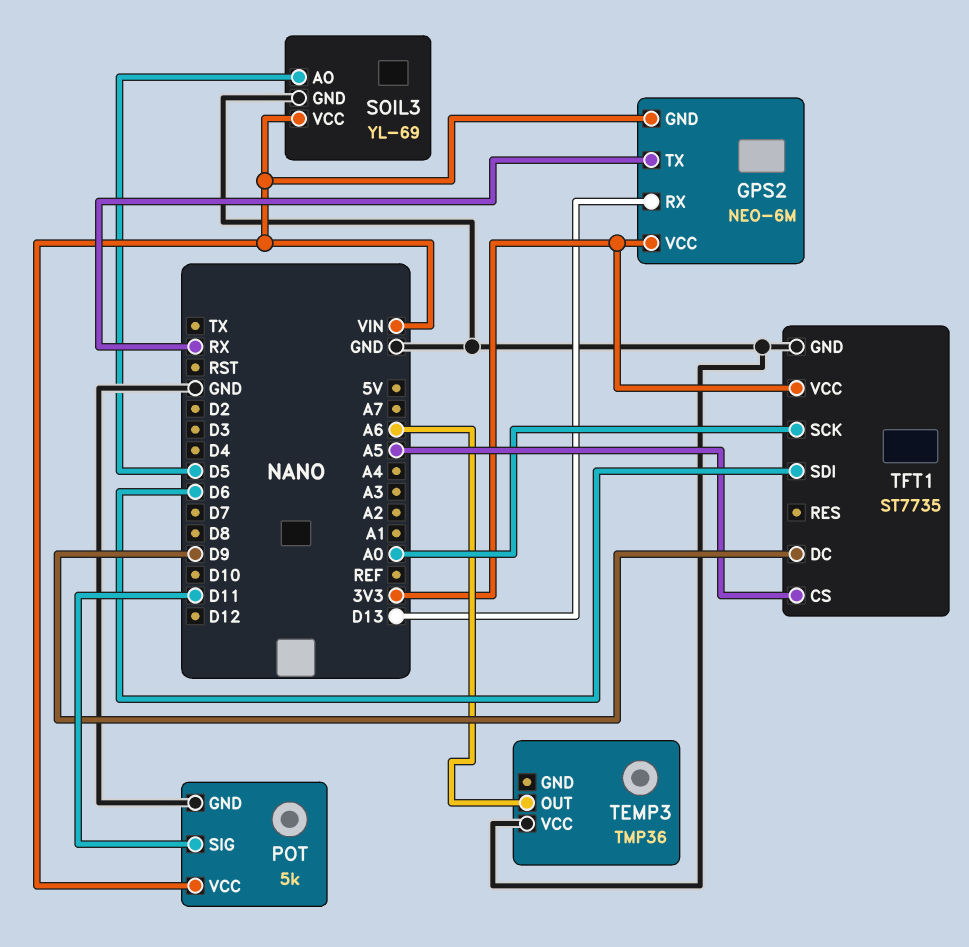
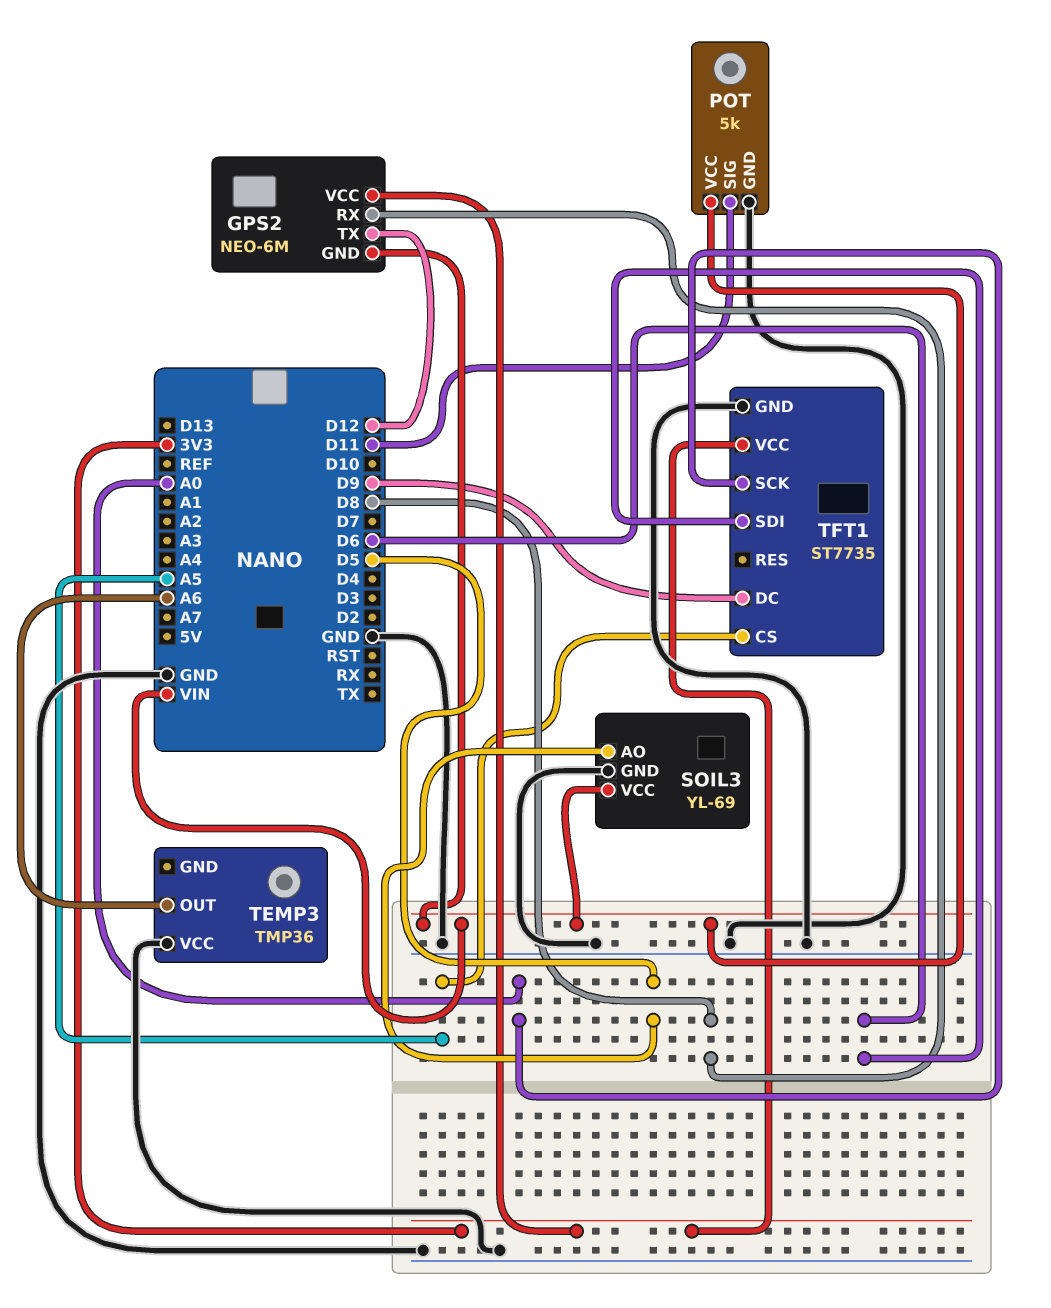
GPS2 pin RX: D13 -> D8
GPS2 pin TX: RX -> D12

